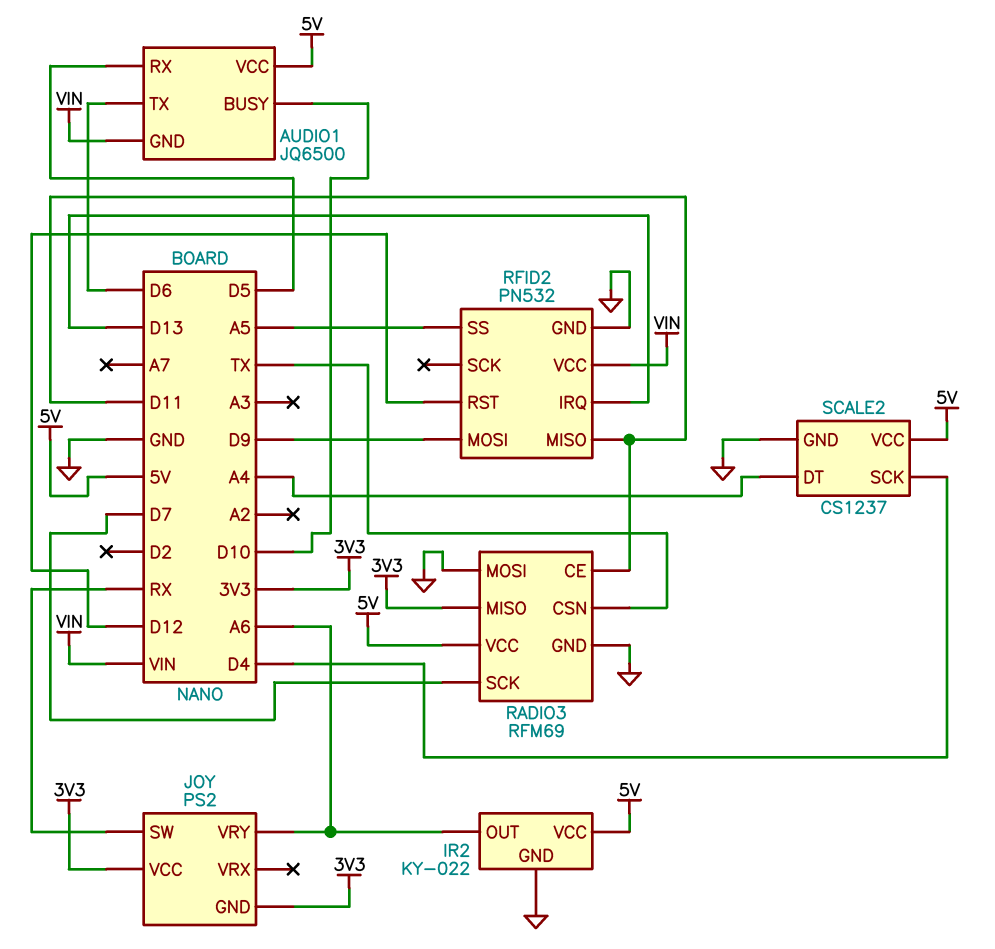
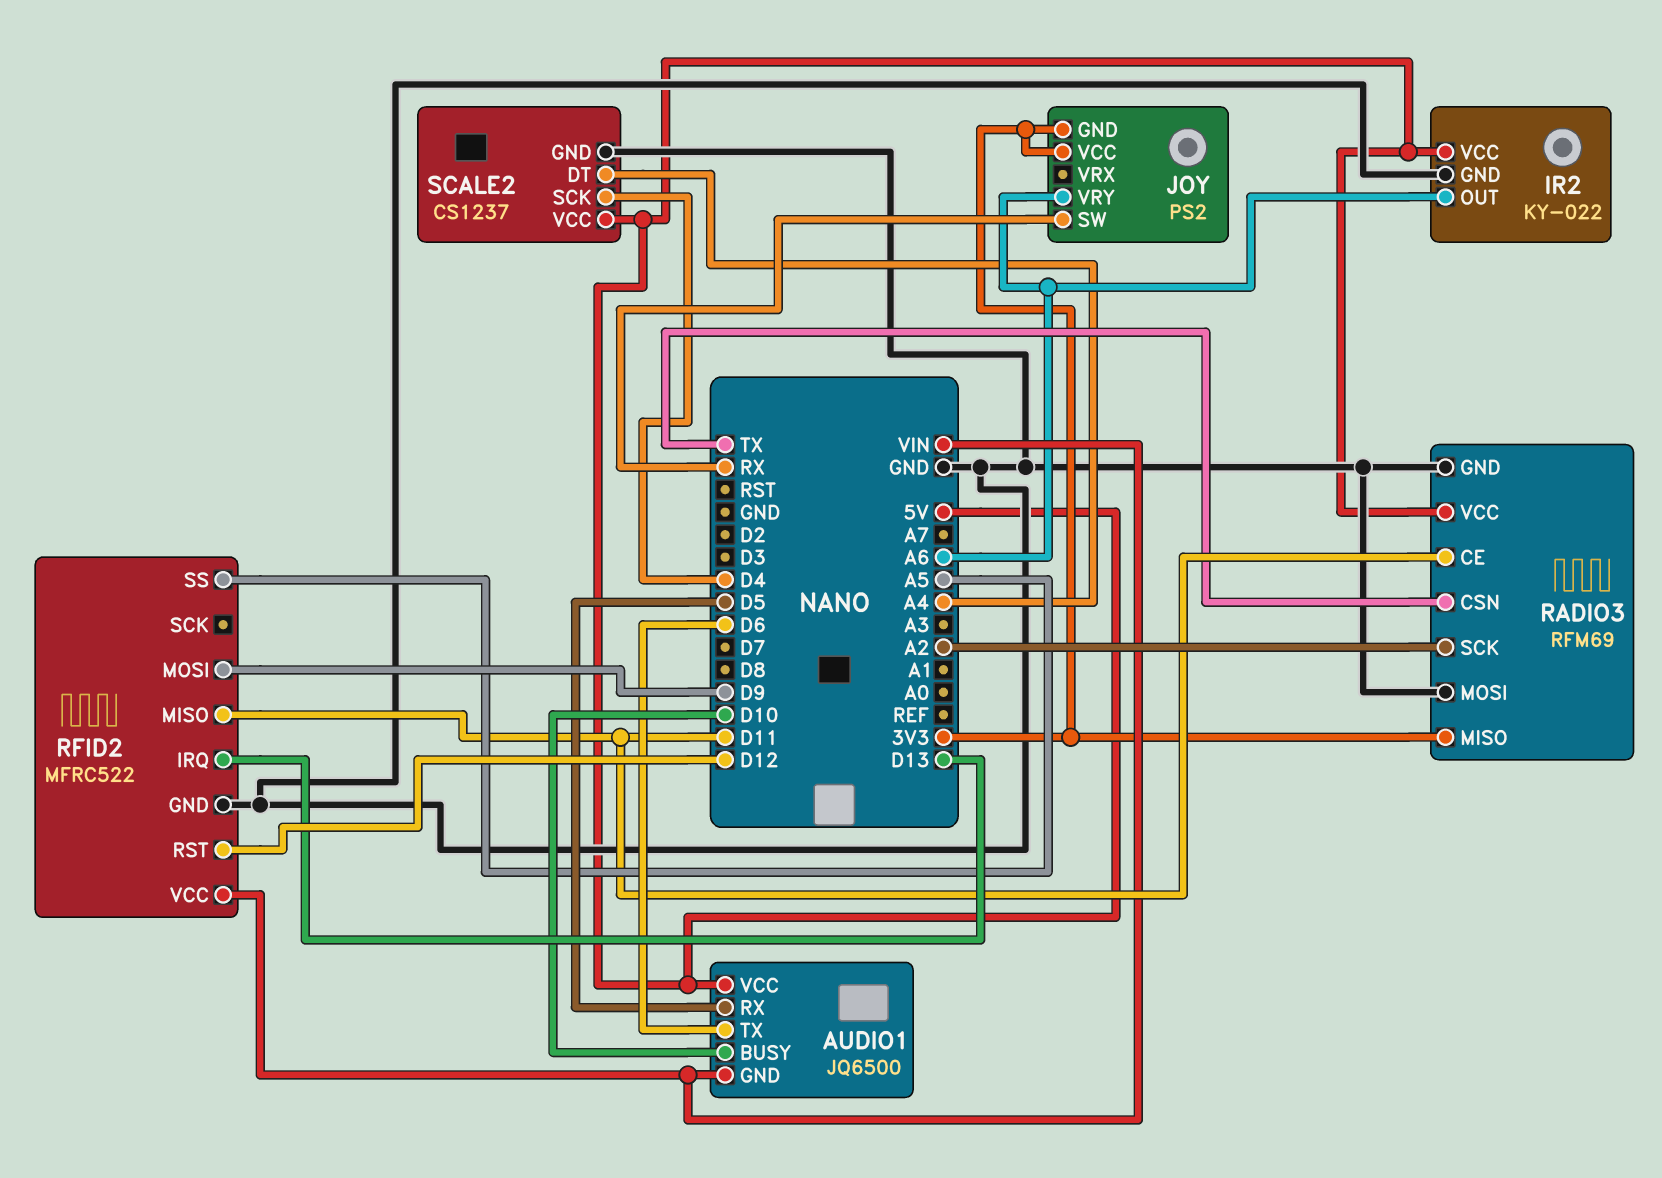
RADIO3 pin SCK: D7 -> A2
RFID2: PN532 -> MFRC522

